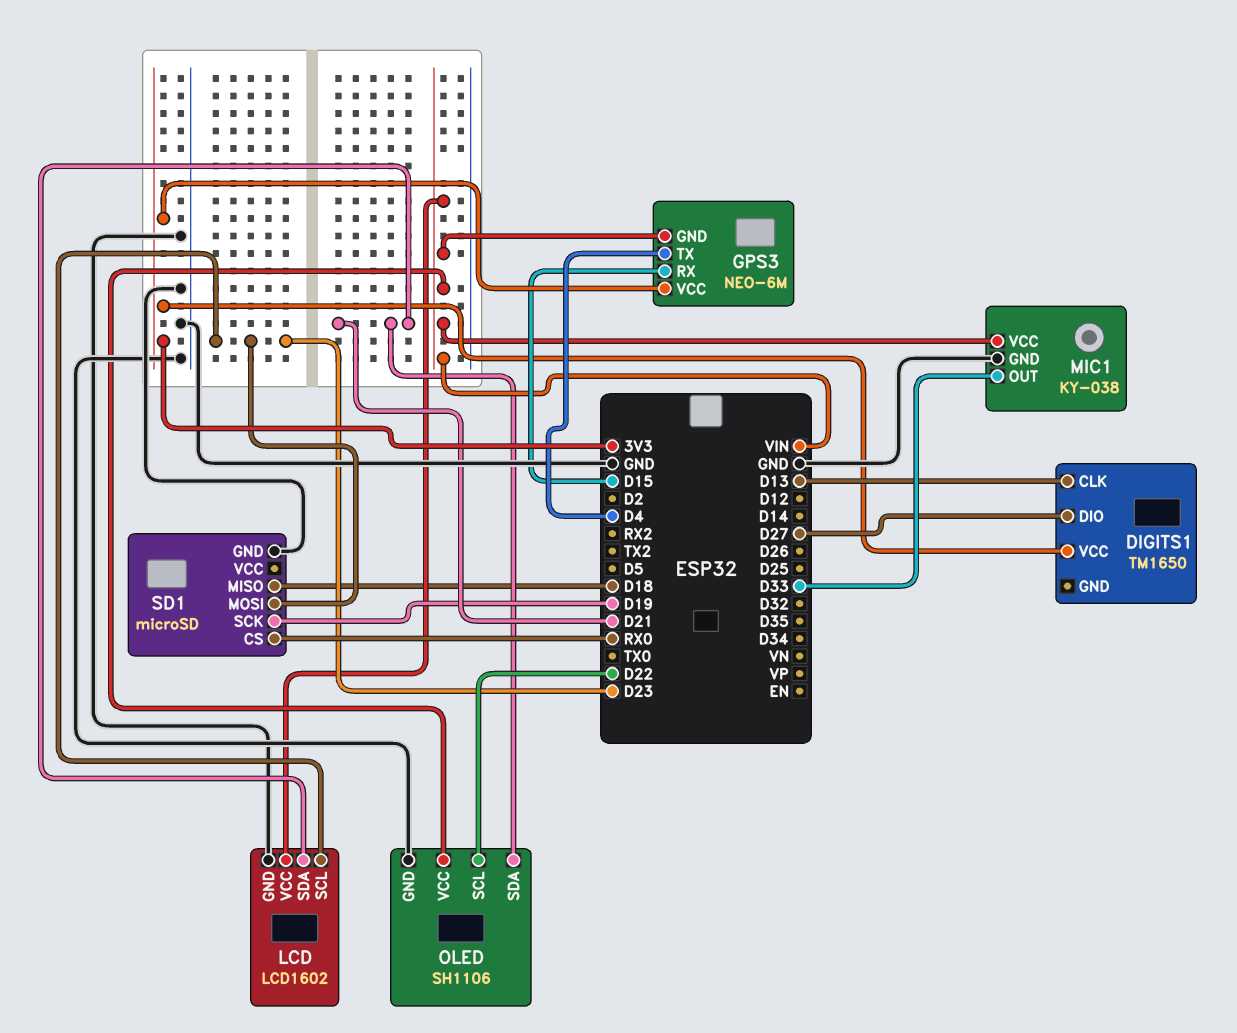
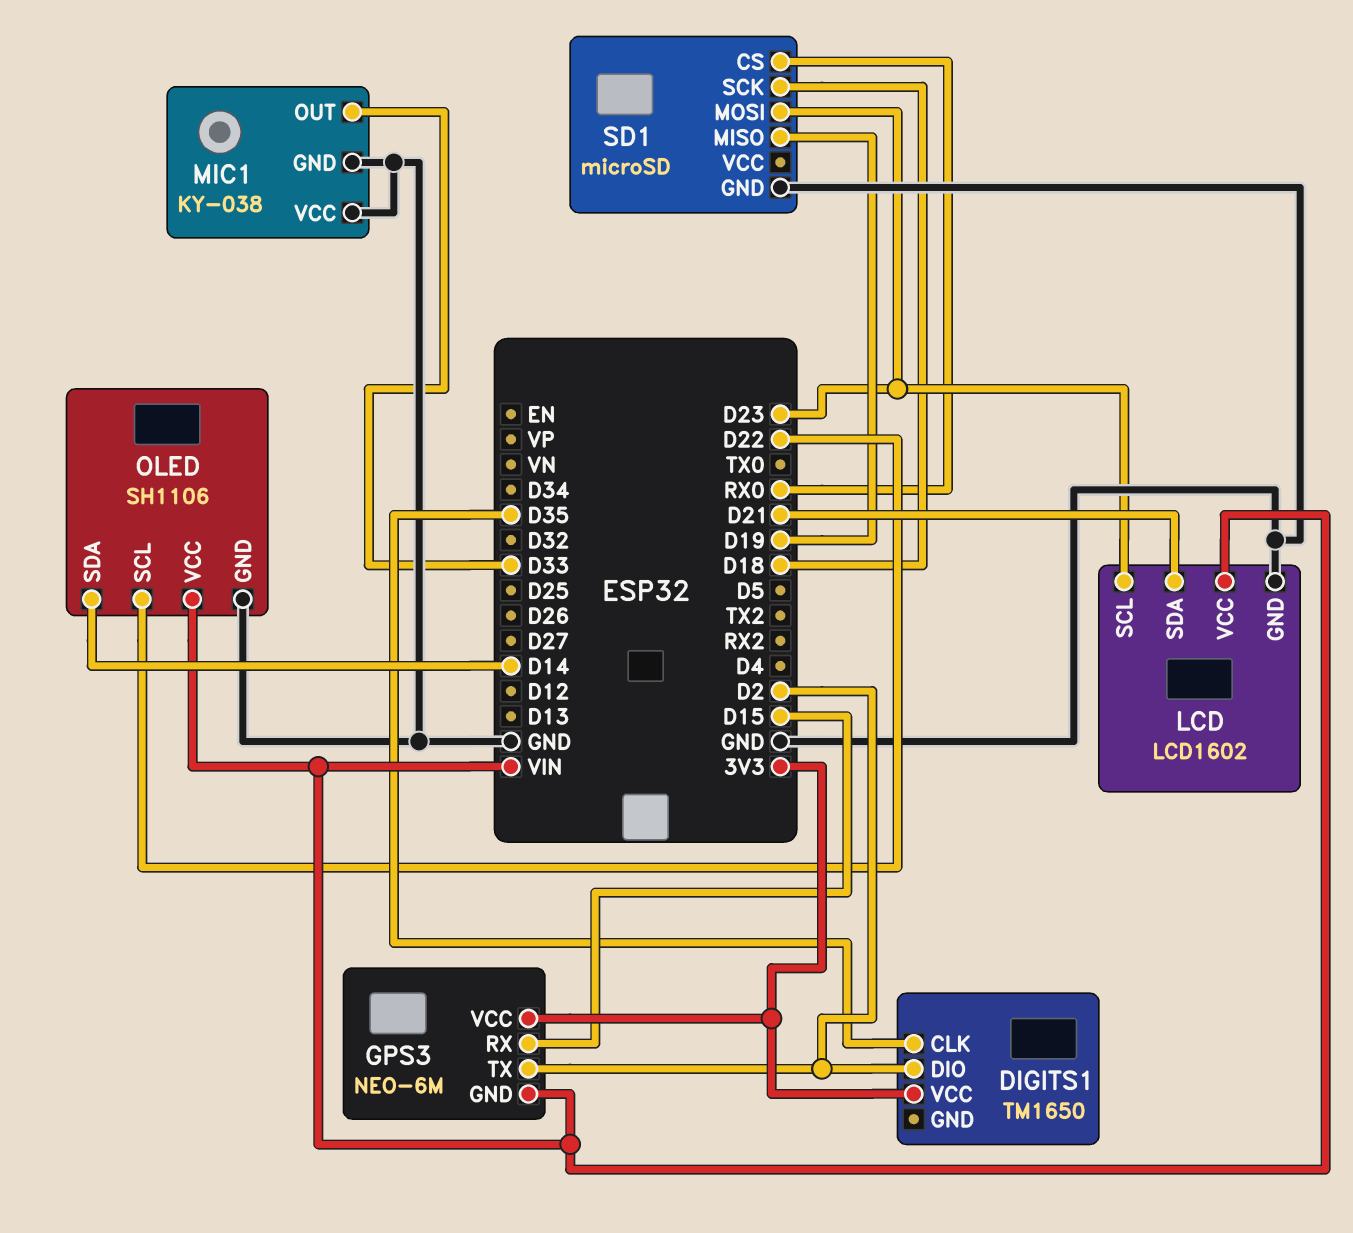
DIGITS1 pin CLK: D13 -> D35
DIGITS1 pin DIO: D27 -> D2
GPS3 pin TX: D4 -> D2
MIC1 pin VCC: VIN -> GND
OLED pin SDA: D21 -> D14
SD1 pin MISO: D18 -> D19
SD1 pin SCK: D19 -> D18

